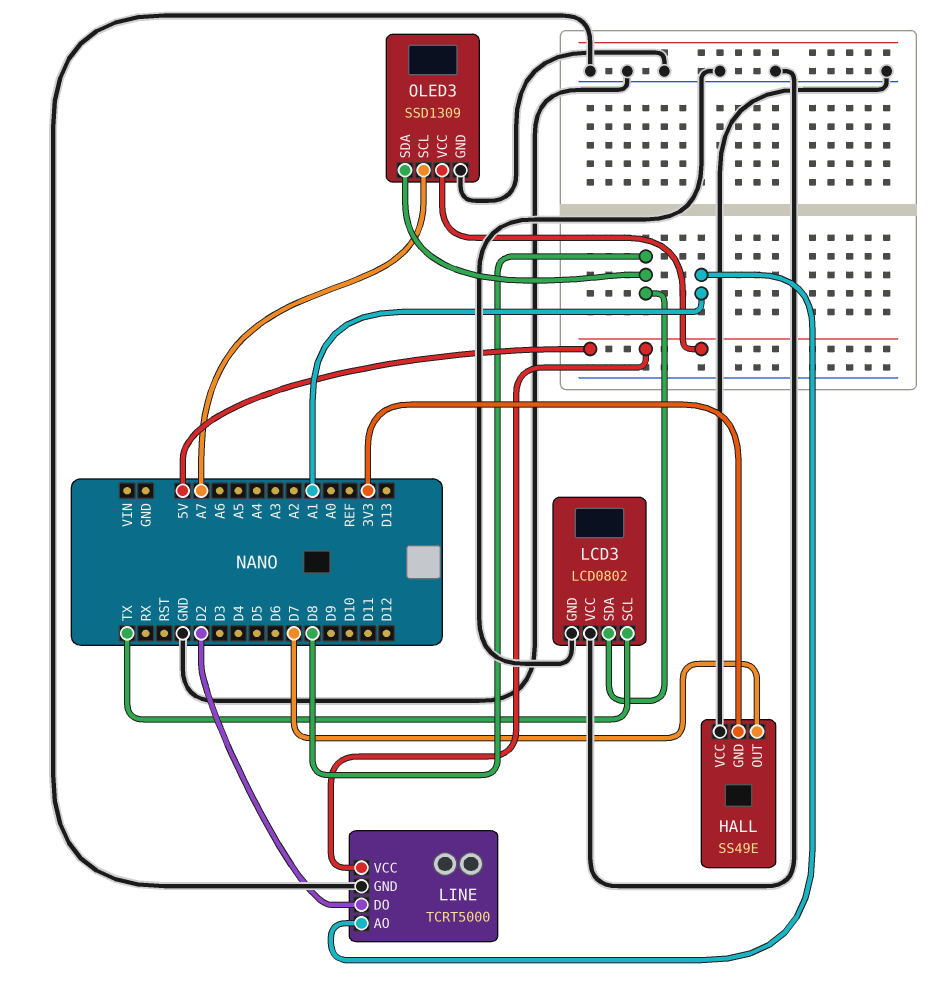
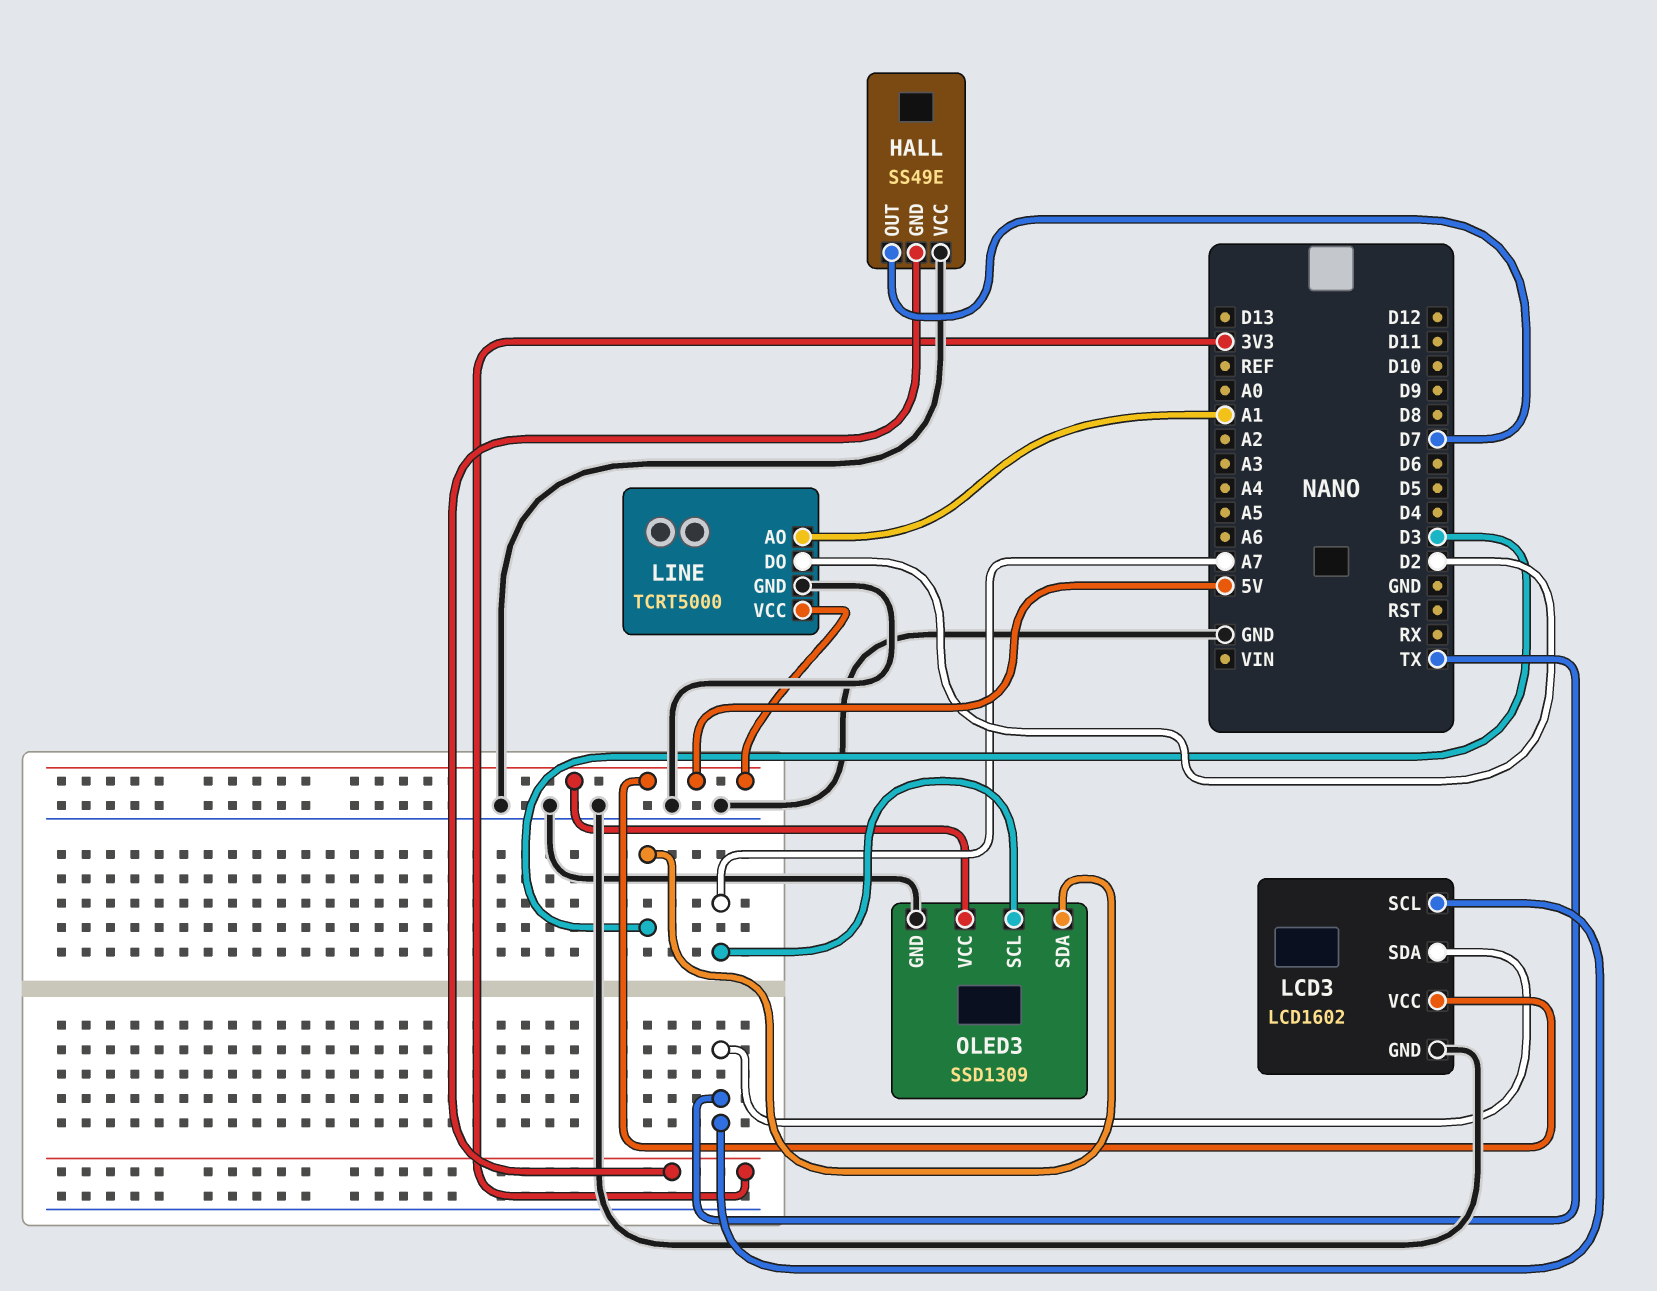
LCD3: LCD0802 -> LCD1602
LCD3 pin SDA: D8 -> TX
LCD3 pin VCC: GND -> 5V
OLED3 pin SDA: D8 -> D3

